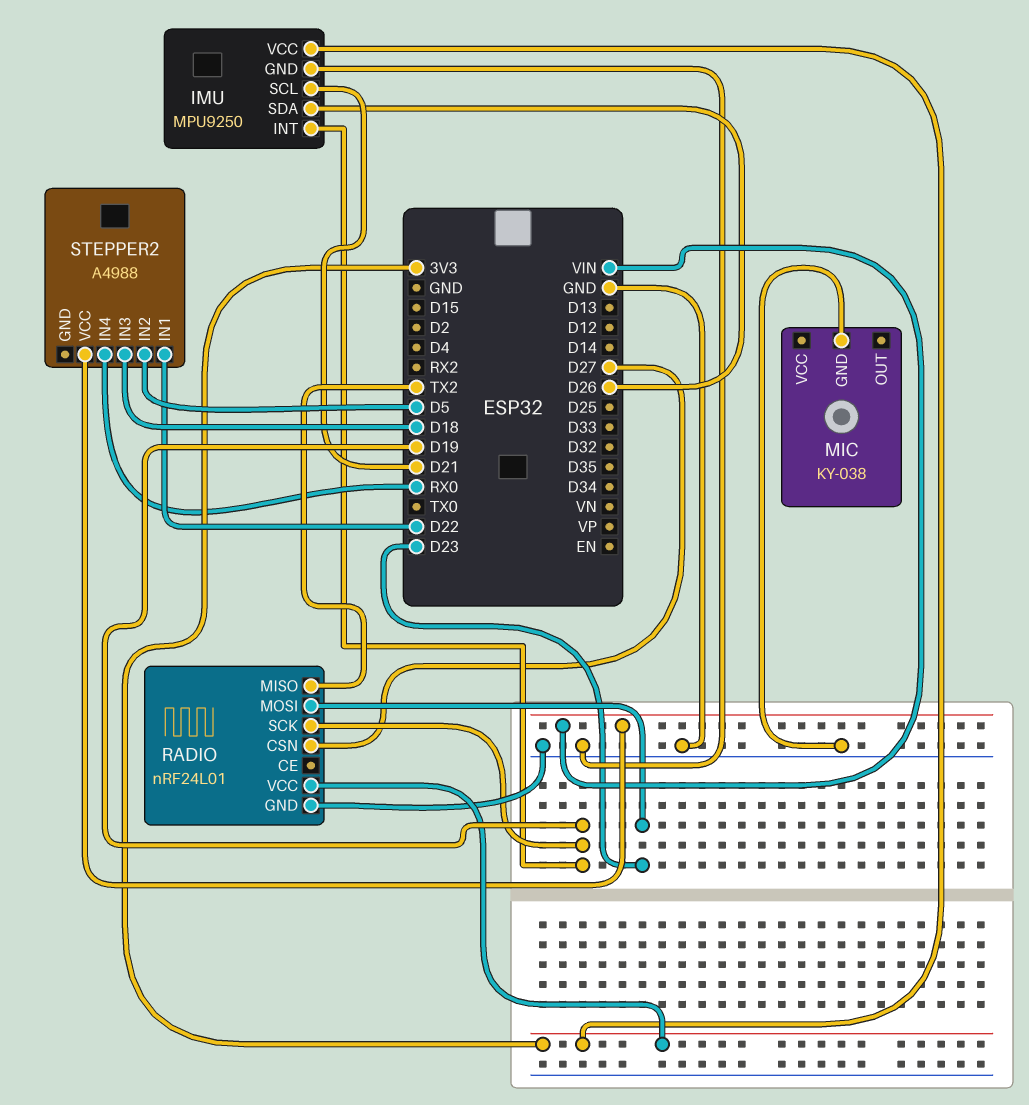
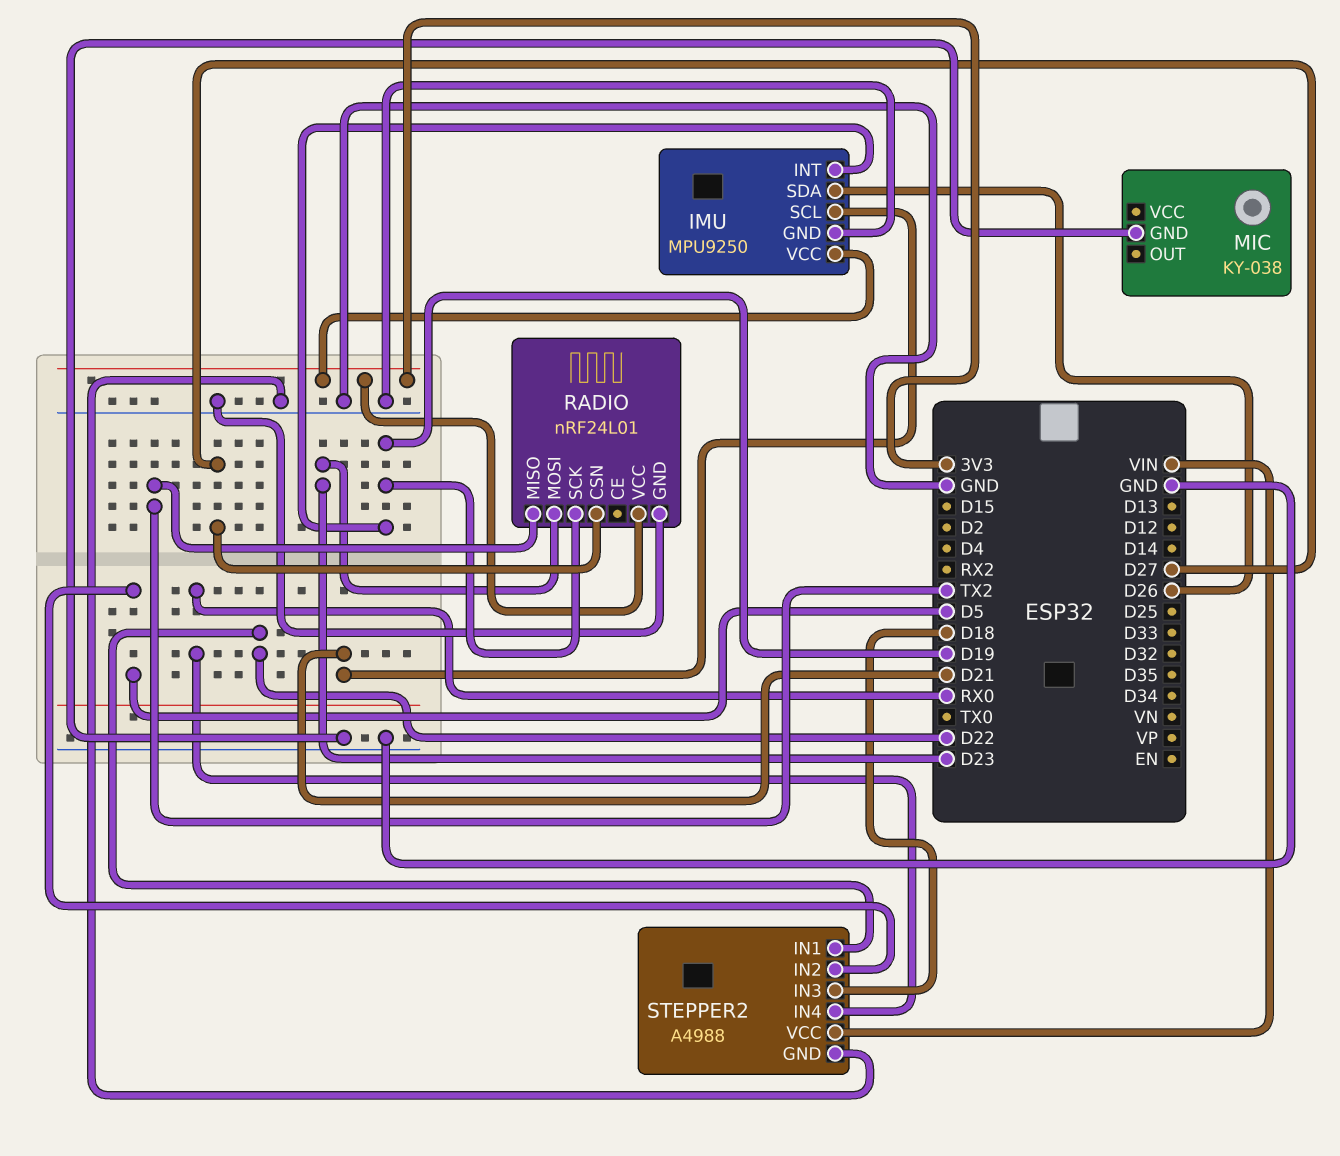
STEPPER2 pin GND: none -> GND

